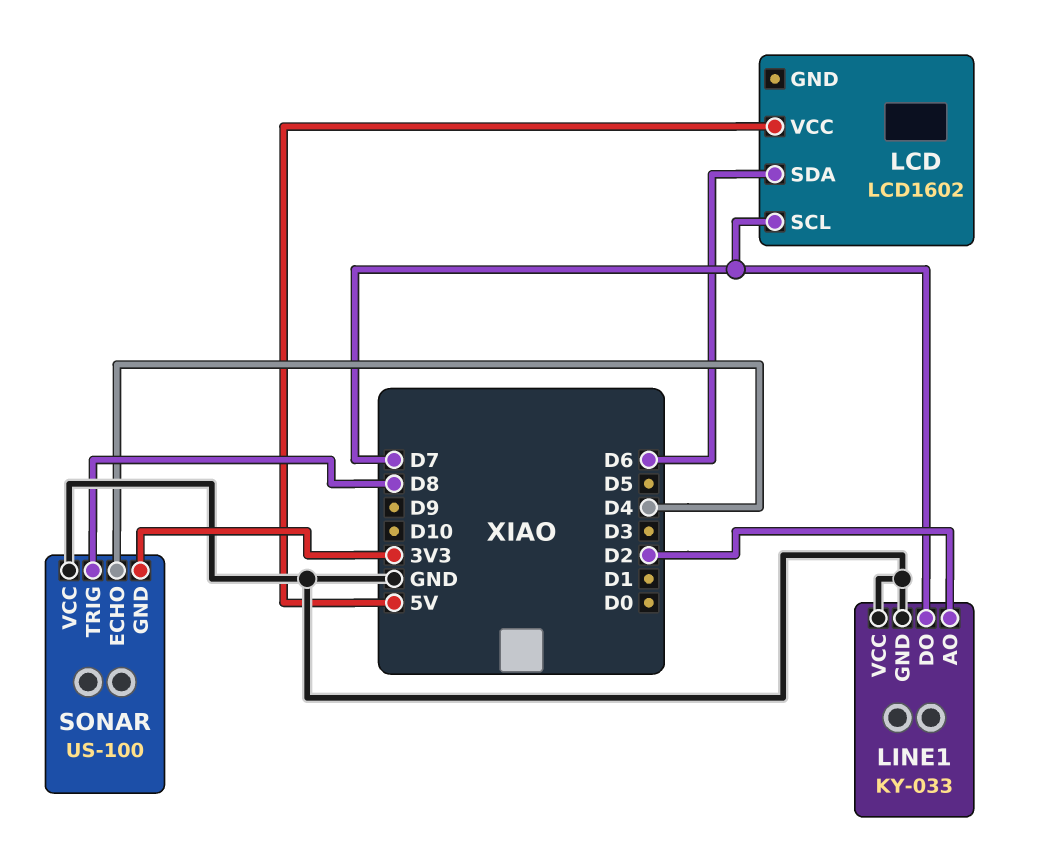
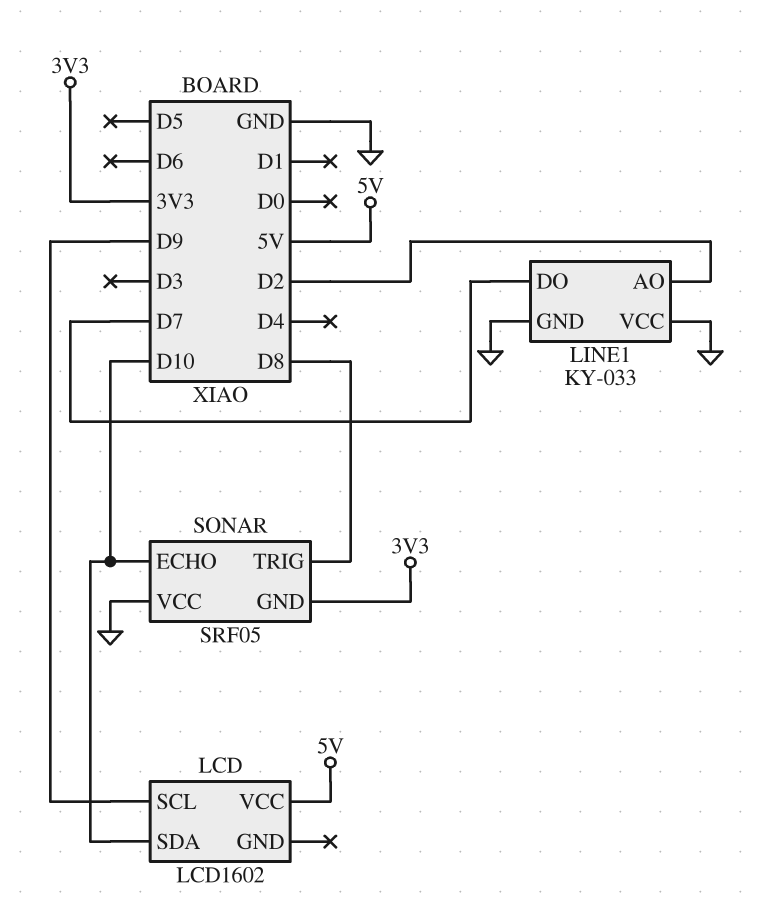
LCD pin SCL: D7 -> D9
LCD pin SDA: D6 -> D10
SONAR: US-100 -> SRF05
SONAR pin ECHO: D4 -> D10

